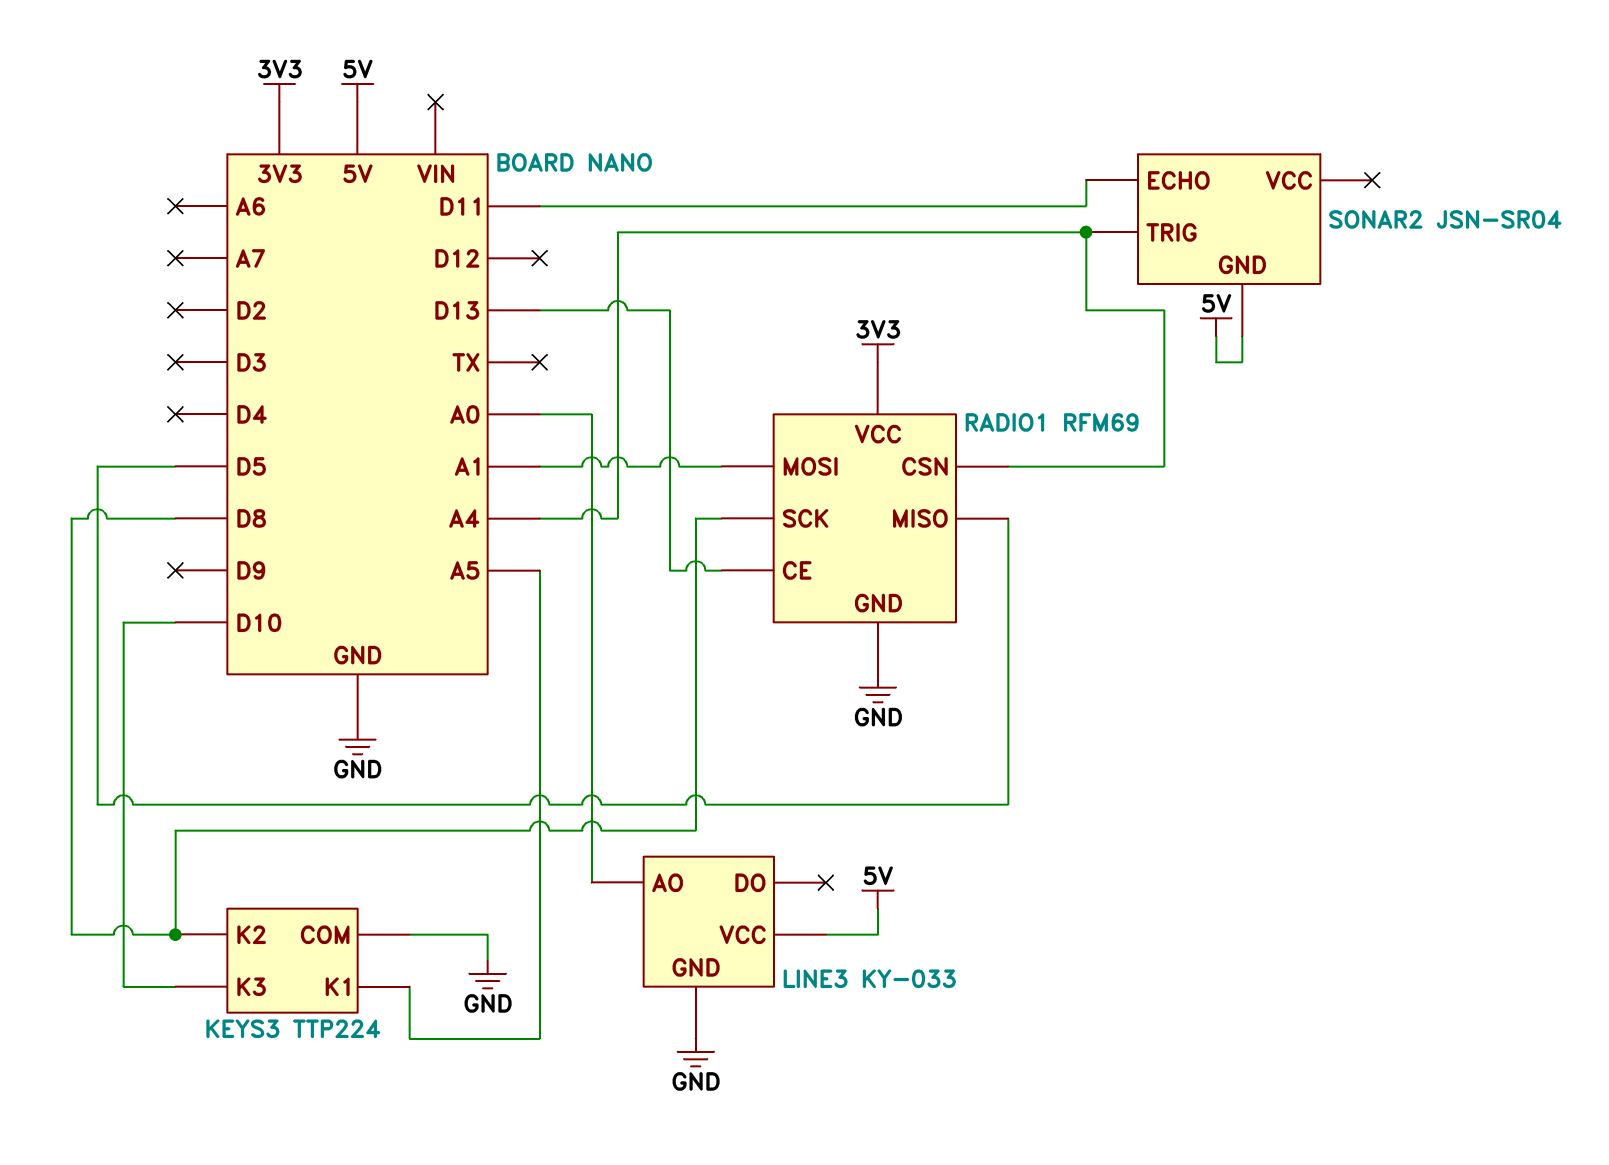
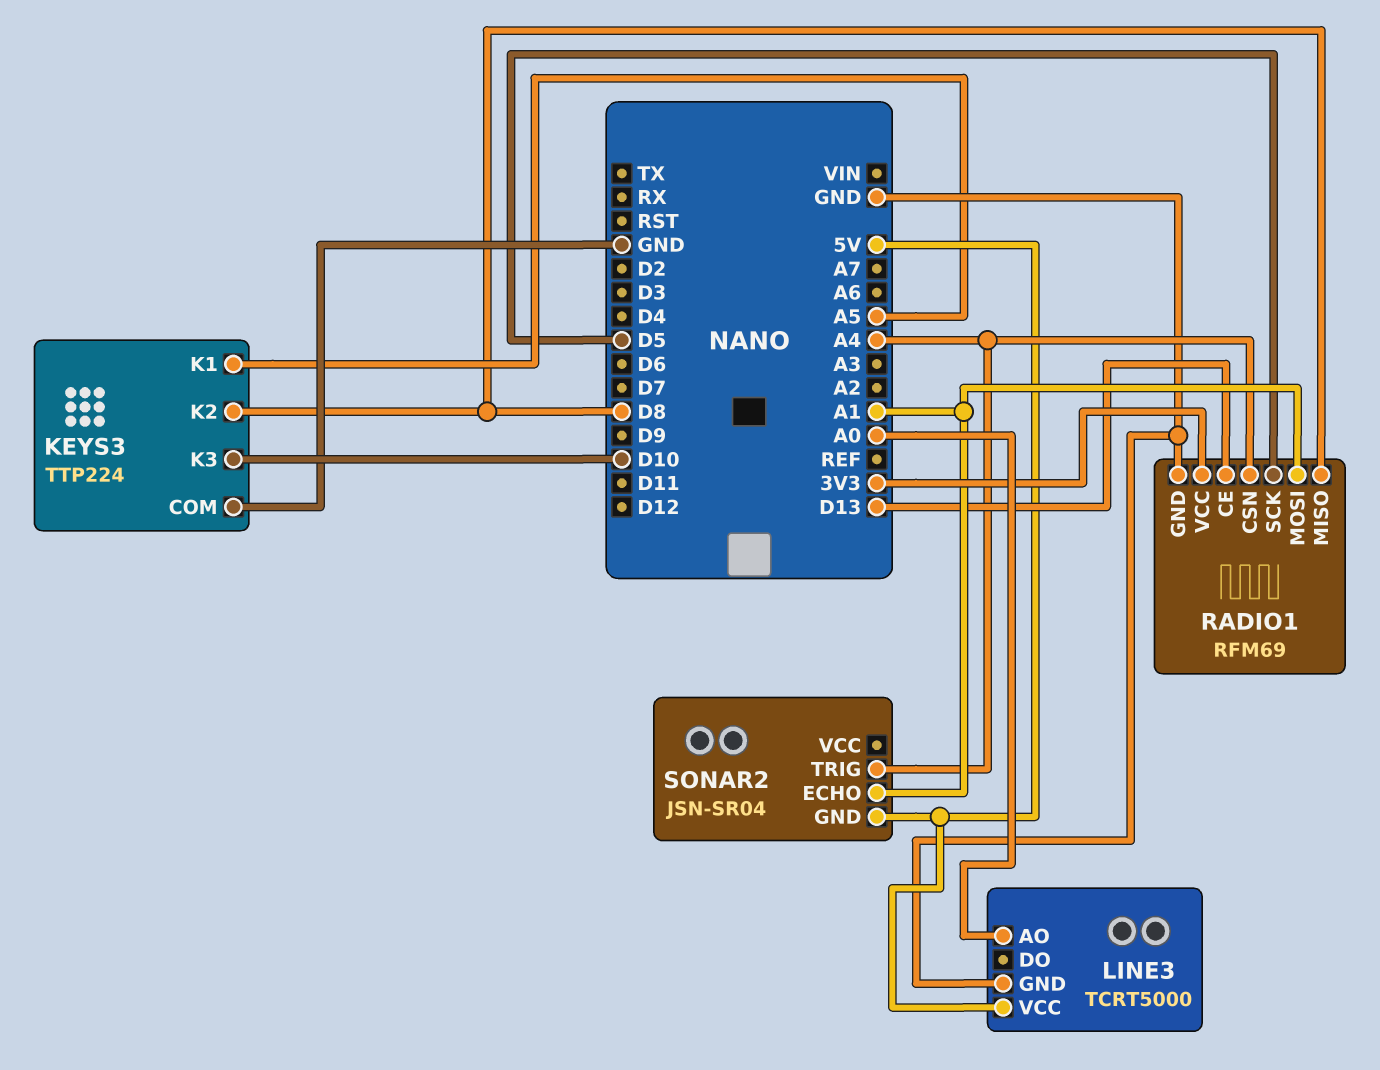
LINE3: KY-033 -> TCRT5000
RADIO1 pin MISO: D5 -> D8
RADIO1 pin SCK: D8 -> D5
SONAR2 pin ECHO: D11 -> A1

